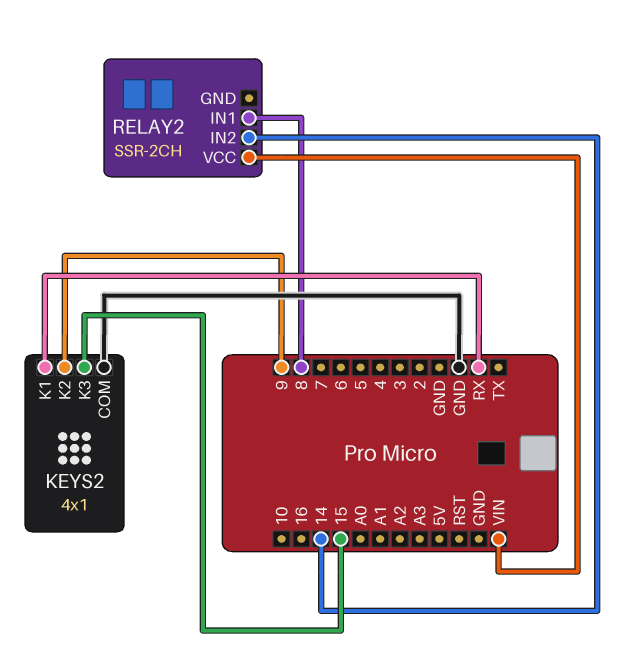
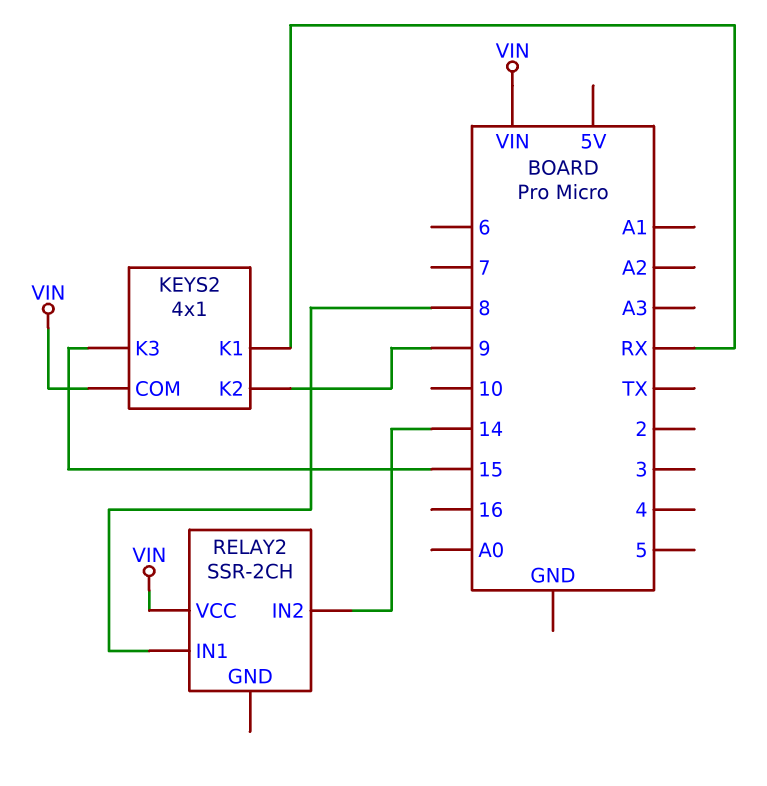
KEYS2 pin COM: GND -> VIN

